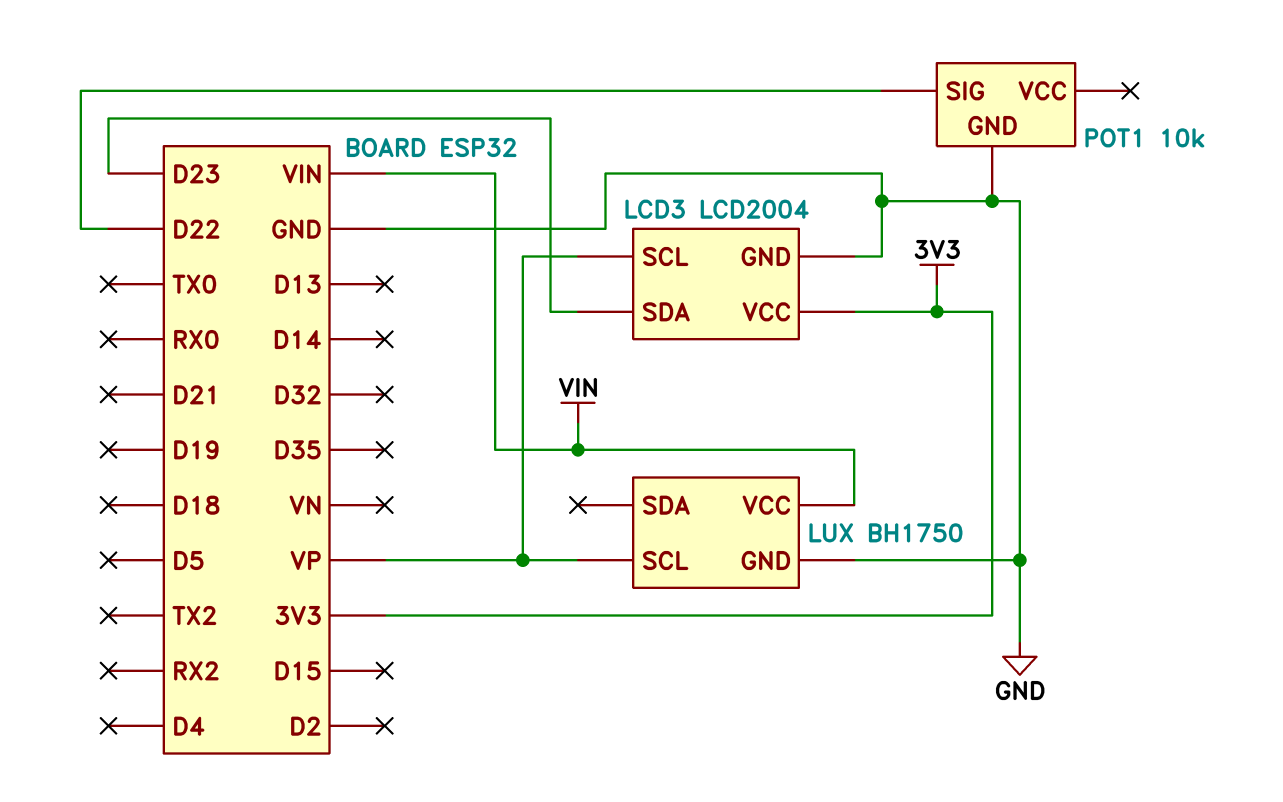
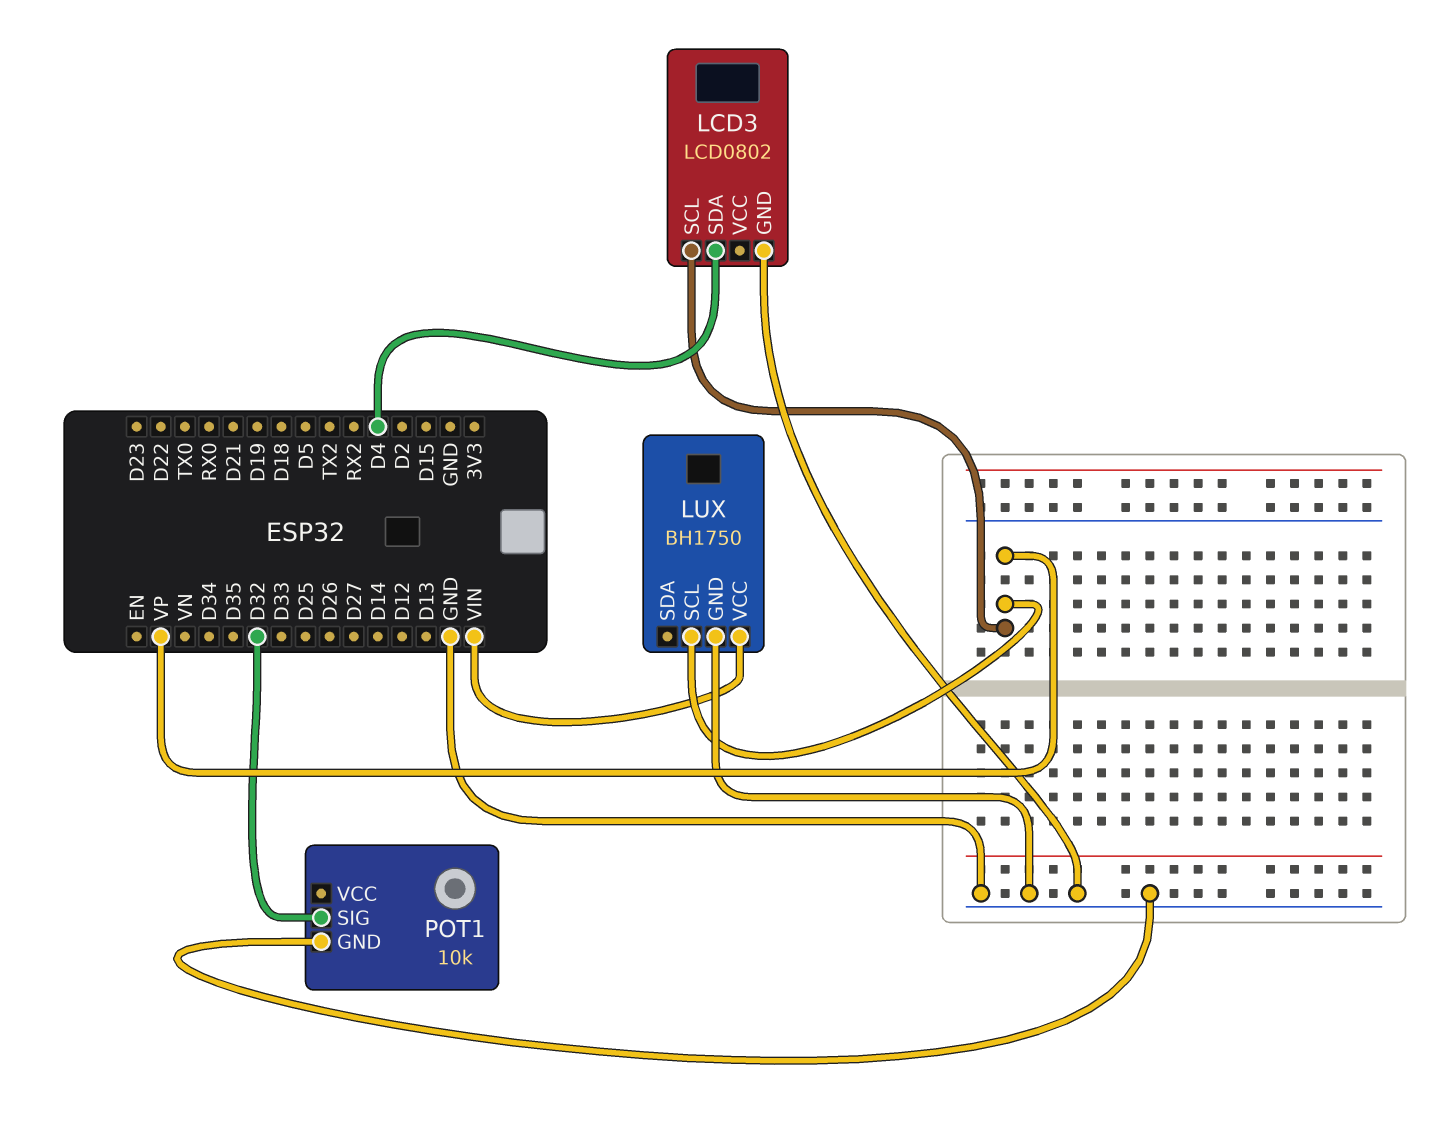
LCD3: LCD2004 -> LCD0802
LCD3 pin SDA: D23 -> D4
LCD3 pin VCC: 3V3 -> none
POT1 pin SIG: D22 -> D32

